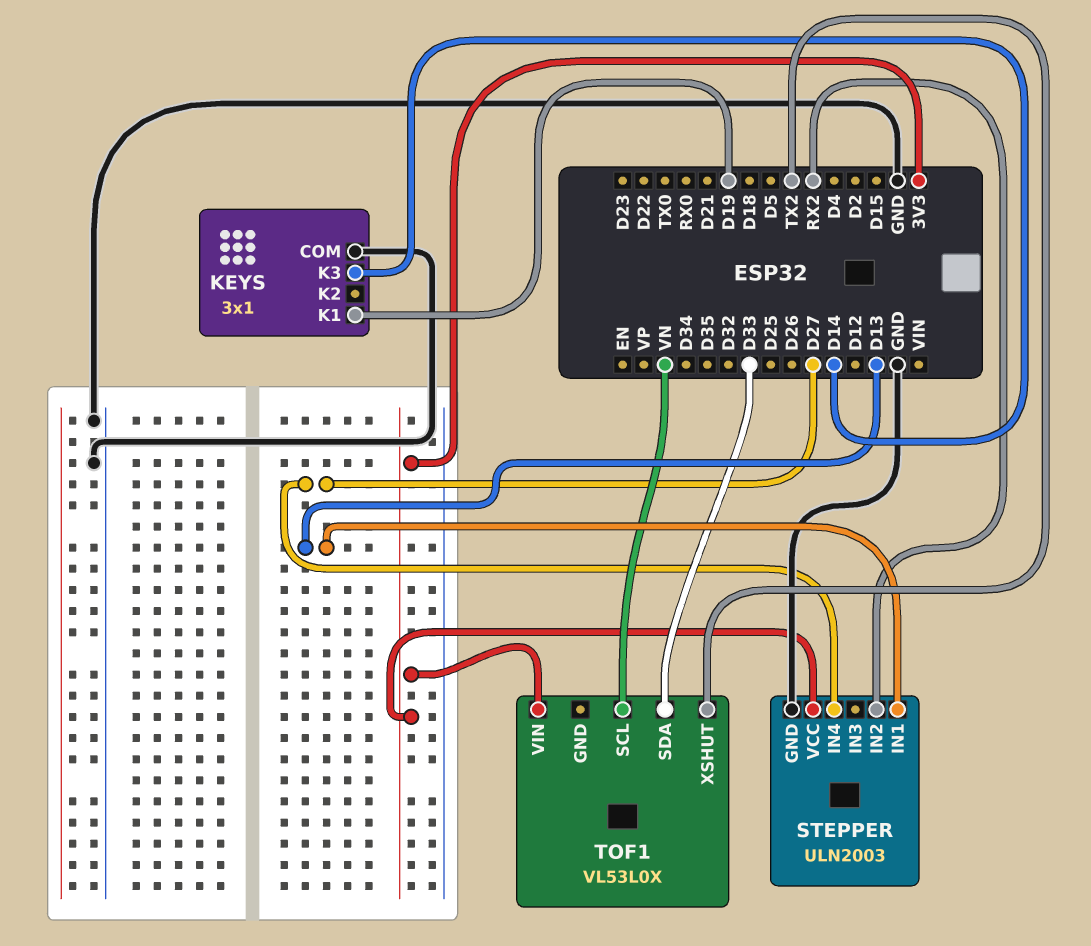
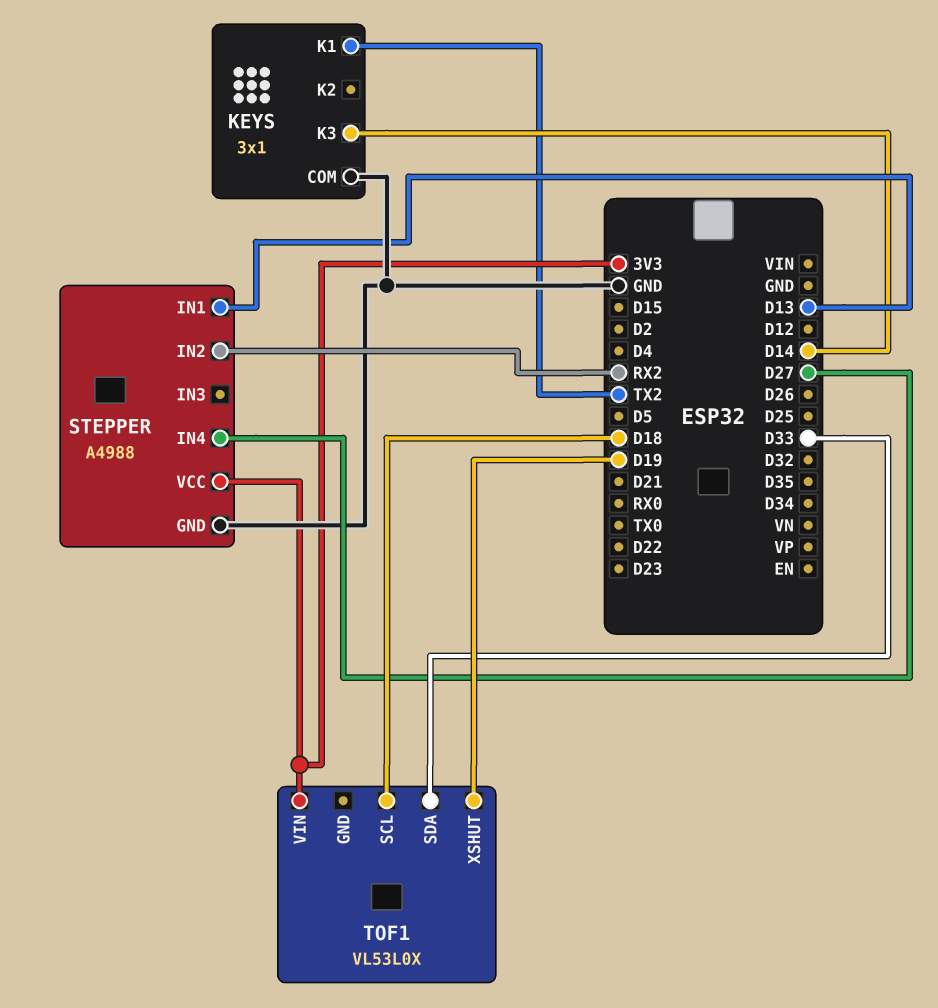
KEYS pin K1: D19 -> TX2
STEPPER: ULN2003 -> A4988
TOF1 pin SCL: VN -> D18
TOF1 pin XSHUT: TX2 -> D19

